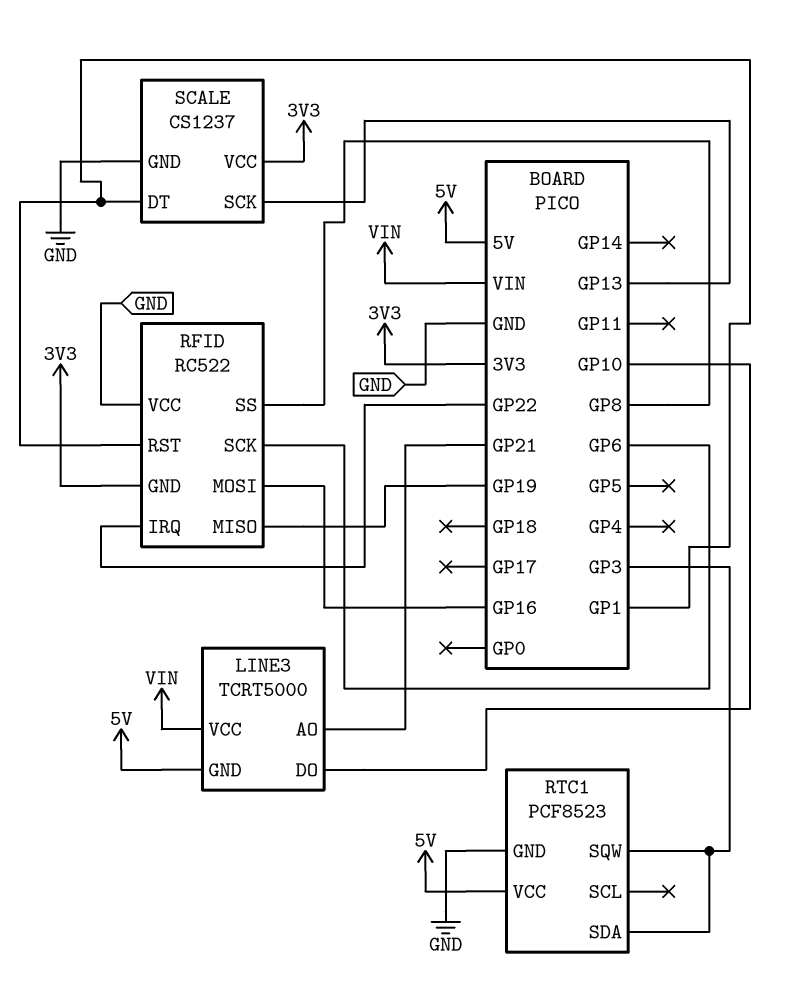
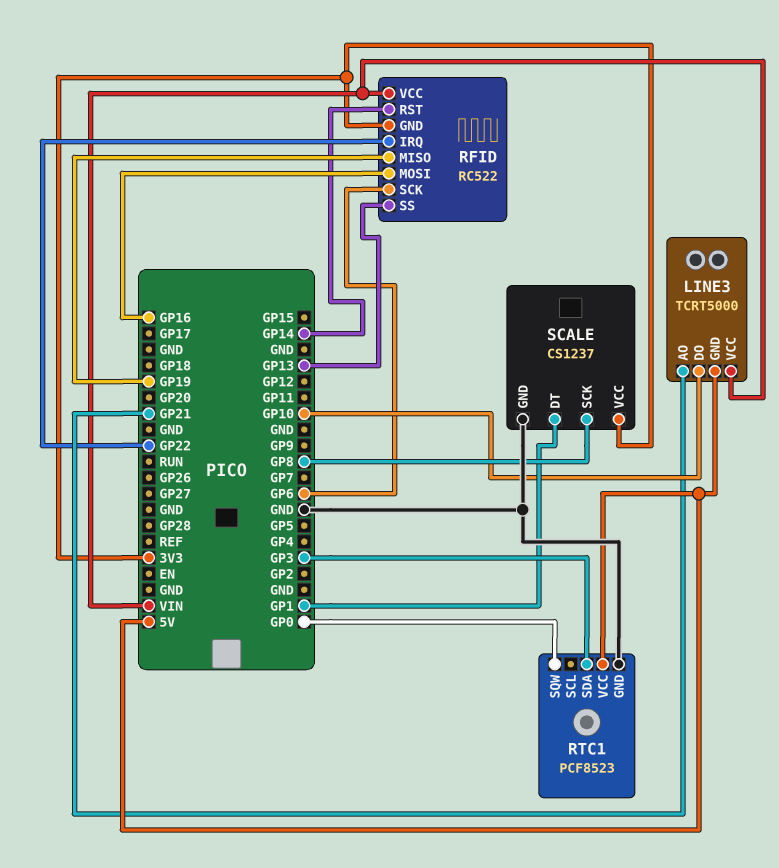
RFID pin RST: GP1 -> GP14
RFID pin SS: GP8 -> GP13
RFID pin VCC: GND -> VIN
RTC1 pin SQW: GP3 -> GP0
SCALE pin SCK: GP13 -> GP8

